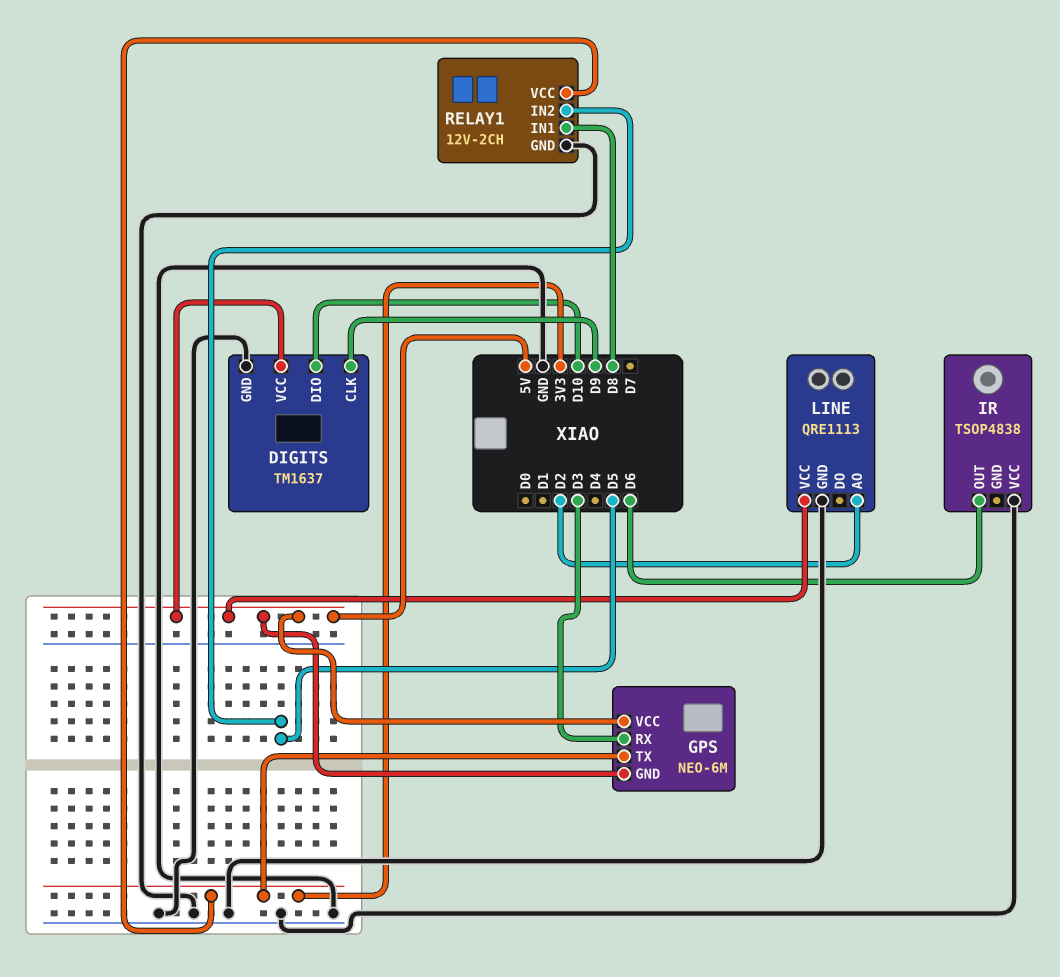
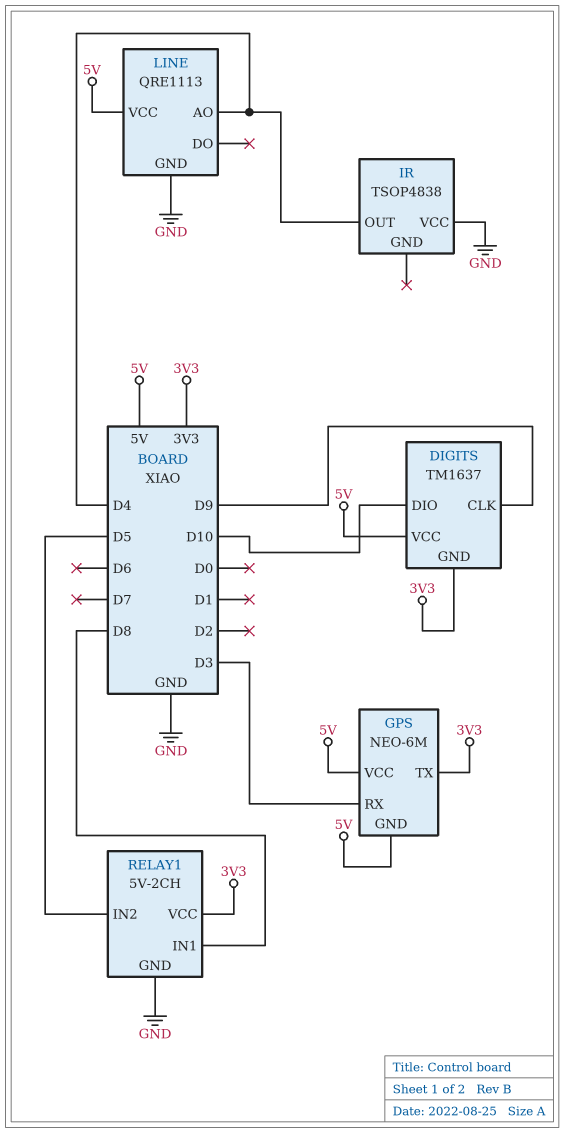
DIGITS pin GND: GND -> 3V3
IR pin OUT: D6 -> D4
LINE pin AO: D2 -> D4
RELAY1: 12V-2CH -> 5V-2CH

